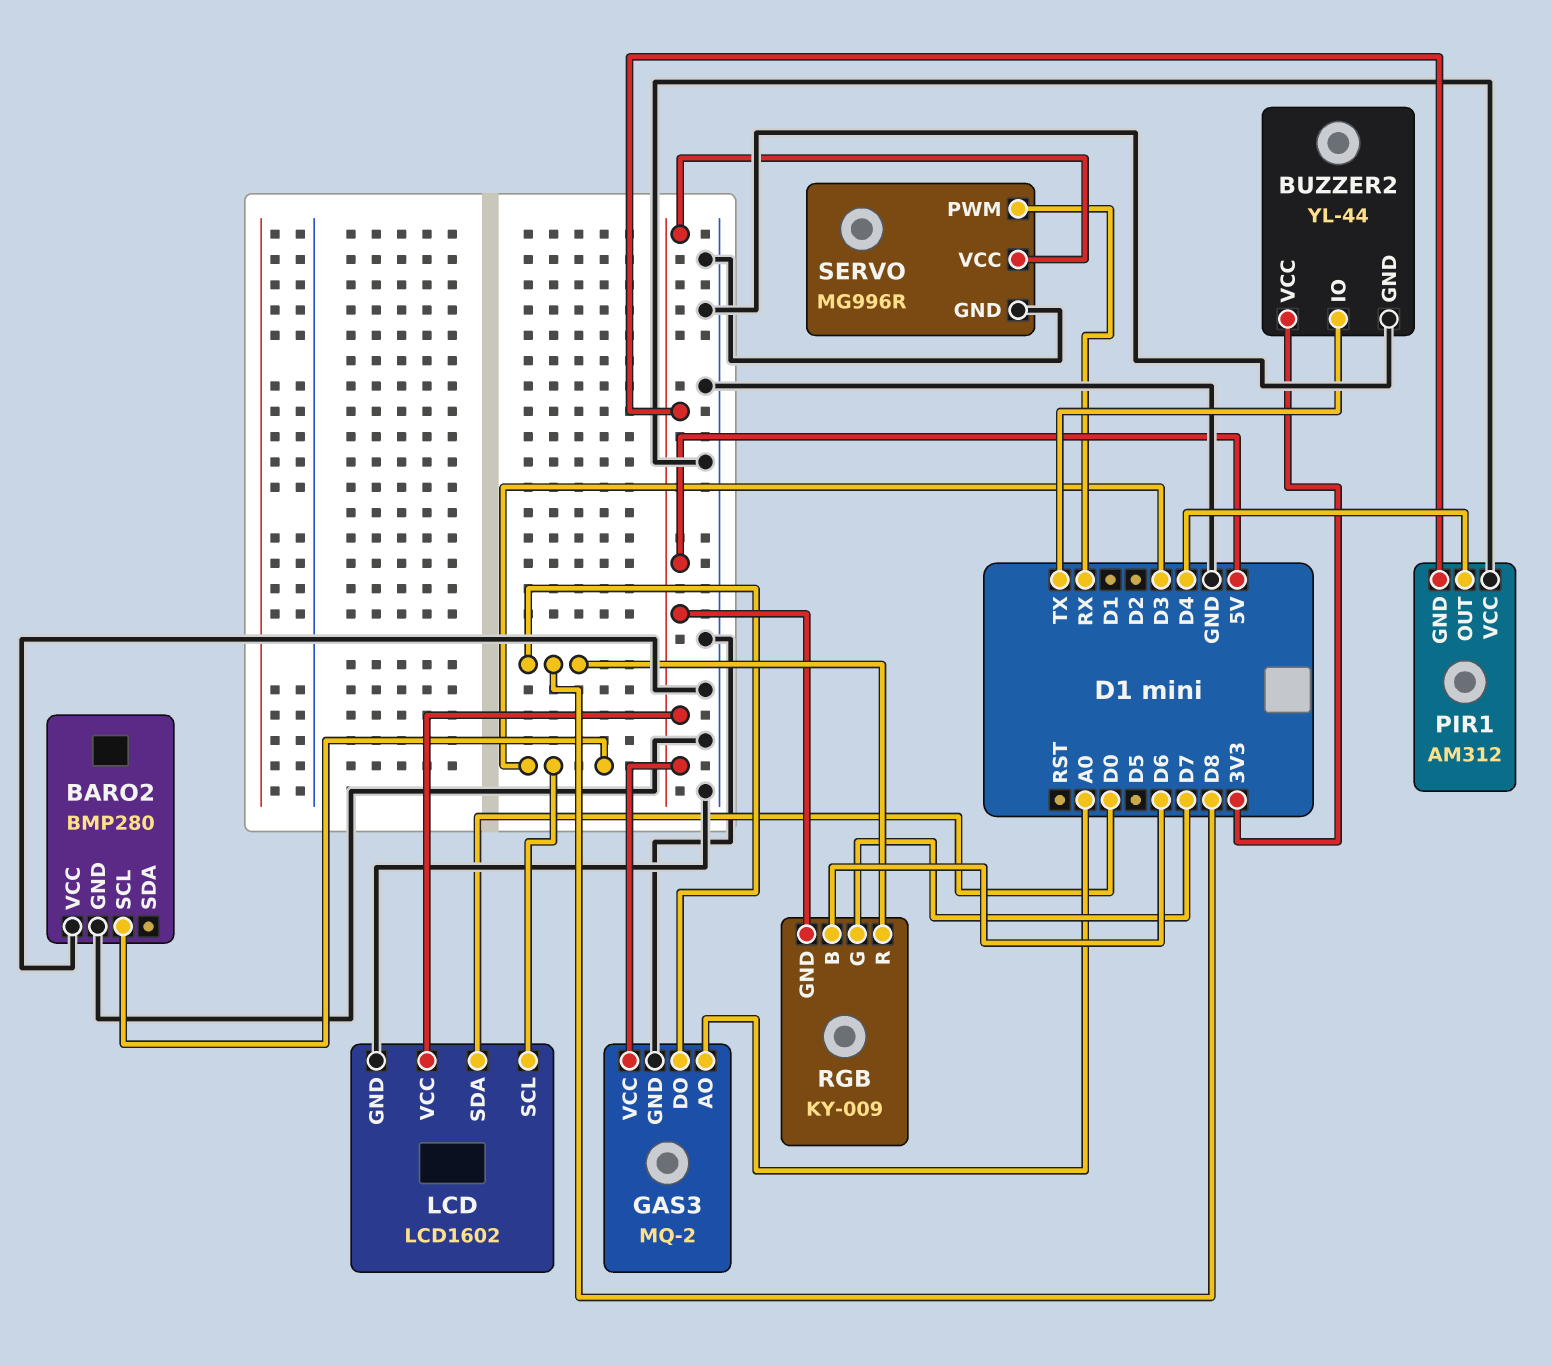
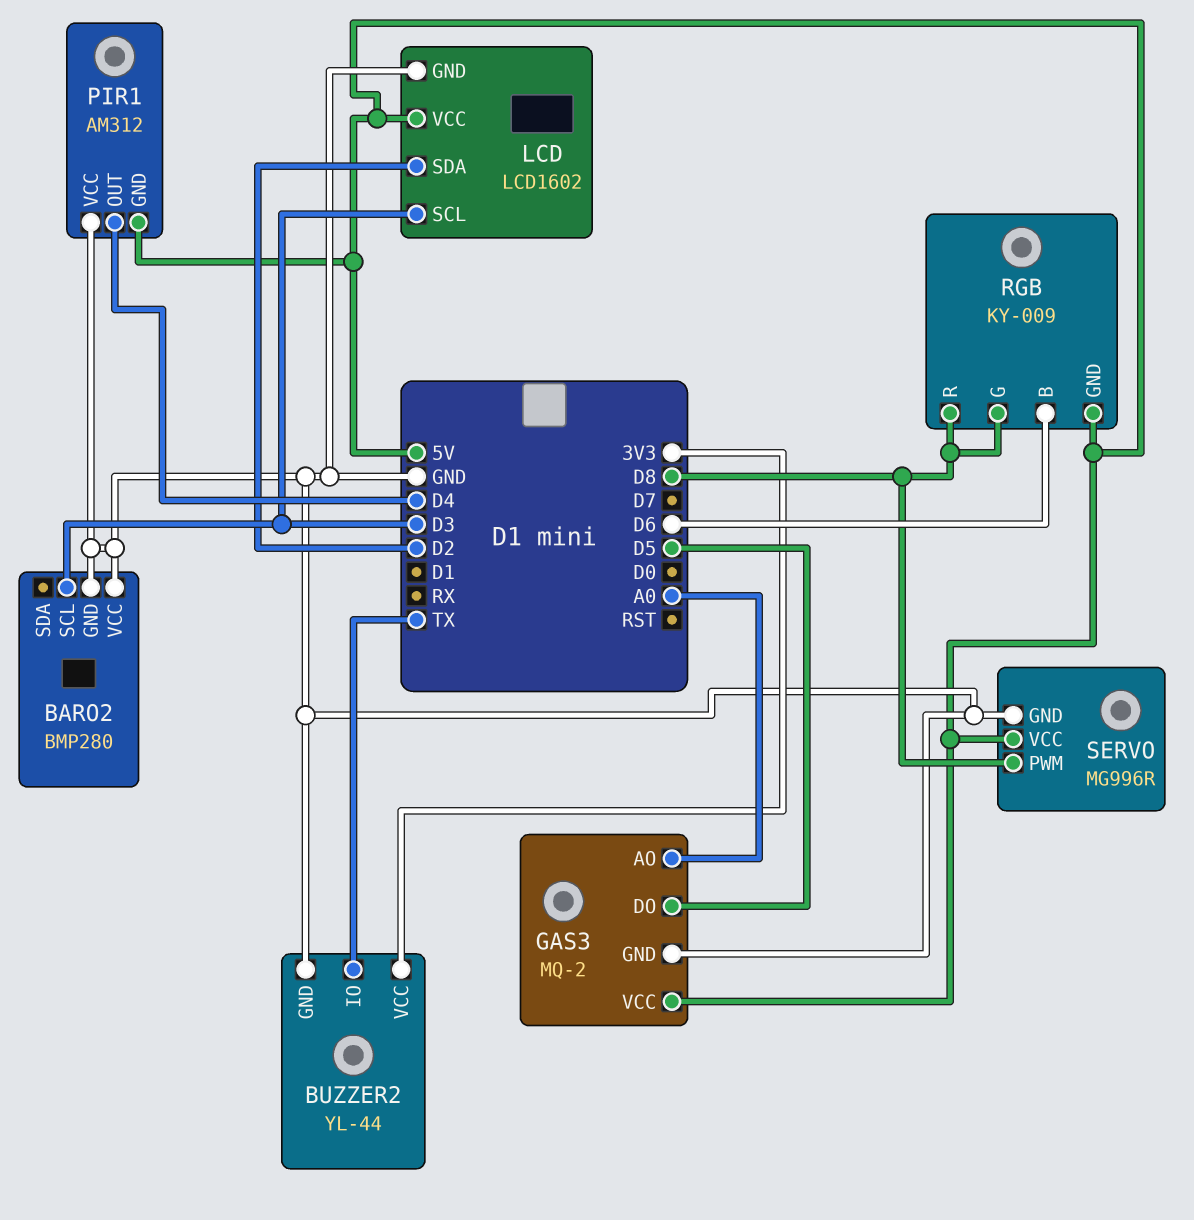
GAS3 pin DO: D8 -> D5
LCD pin SDA: D0 -> D2
RGB pin G: D7 -> D8
SERVO pin PWM: RX -> D8

